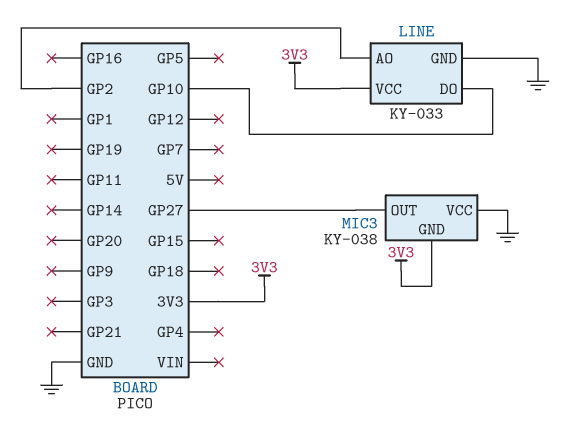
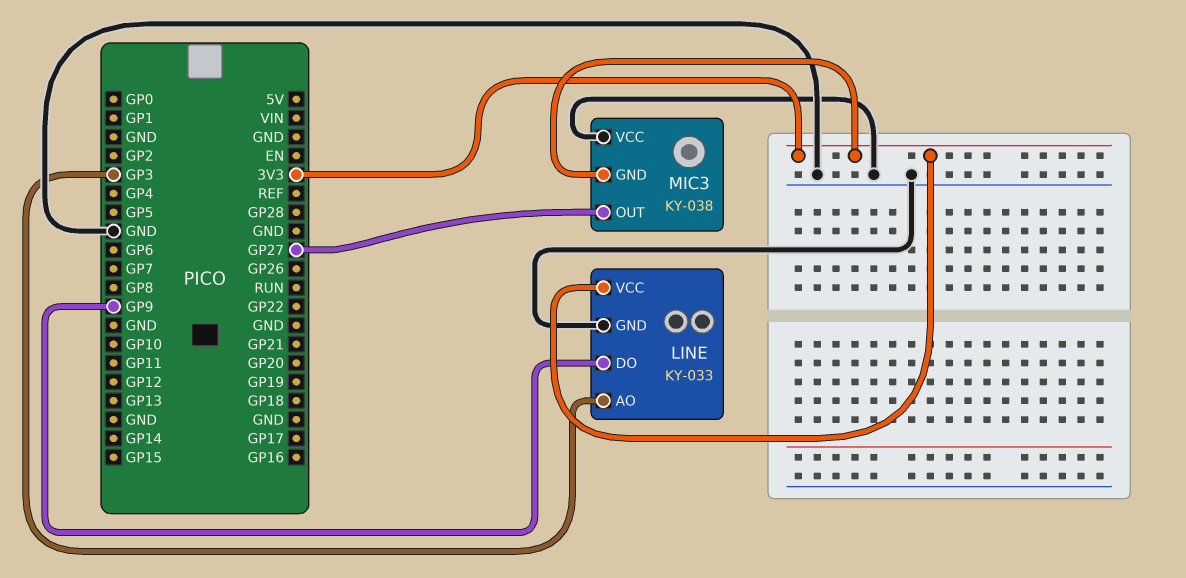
LINE pin AO: GP2 -> GP3
LINE pin DO: GP10 -> GP9

